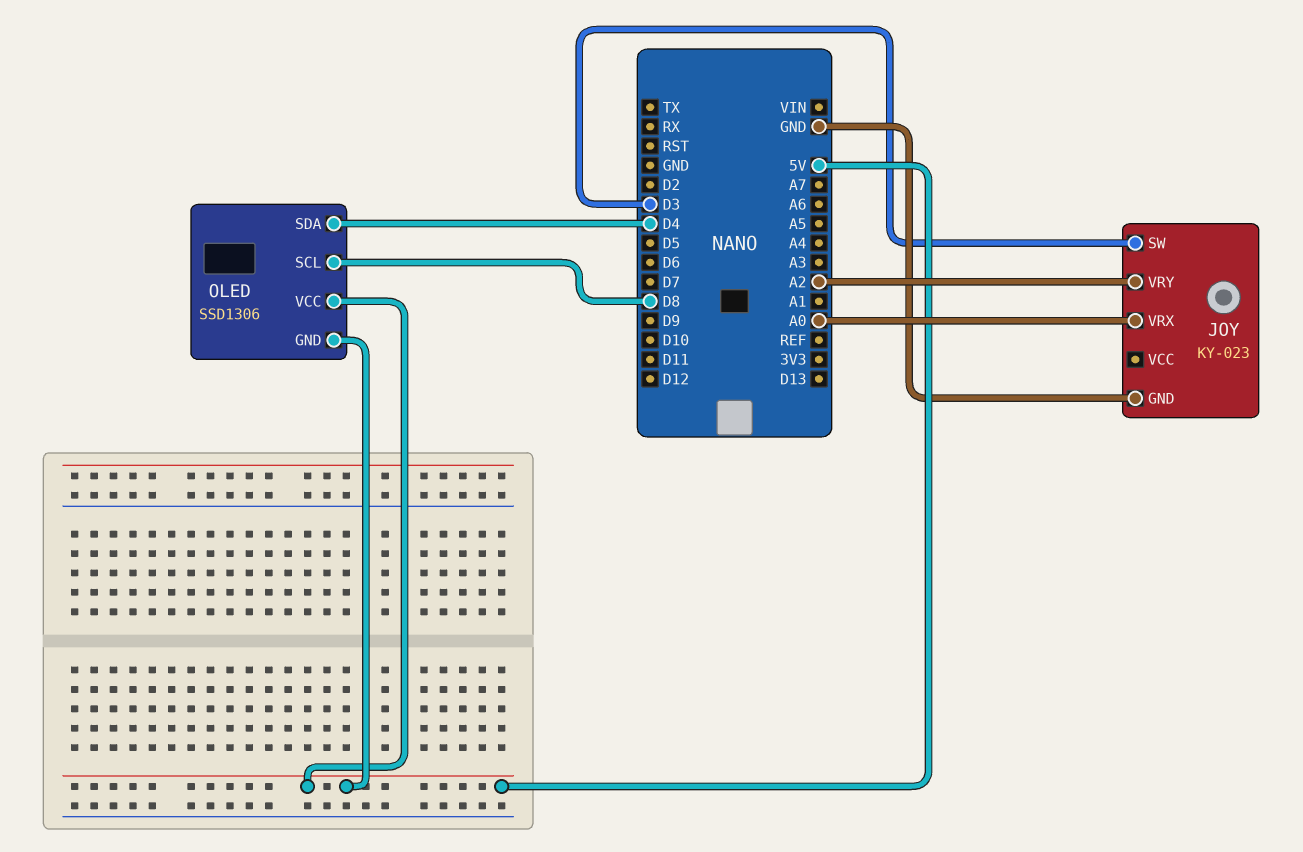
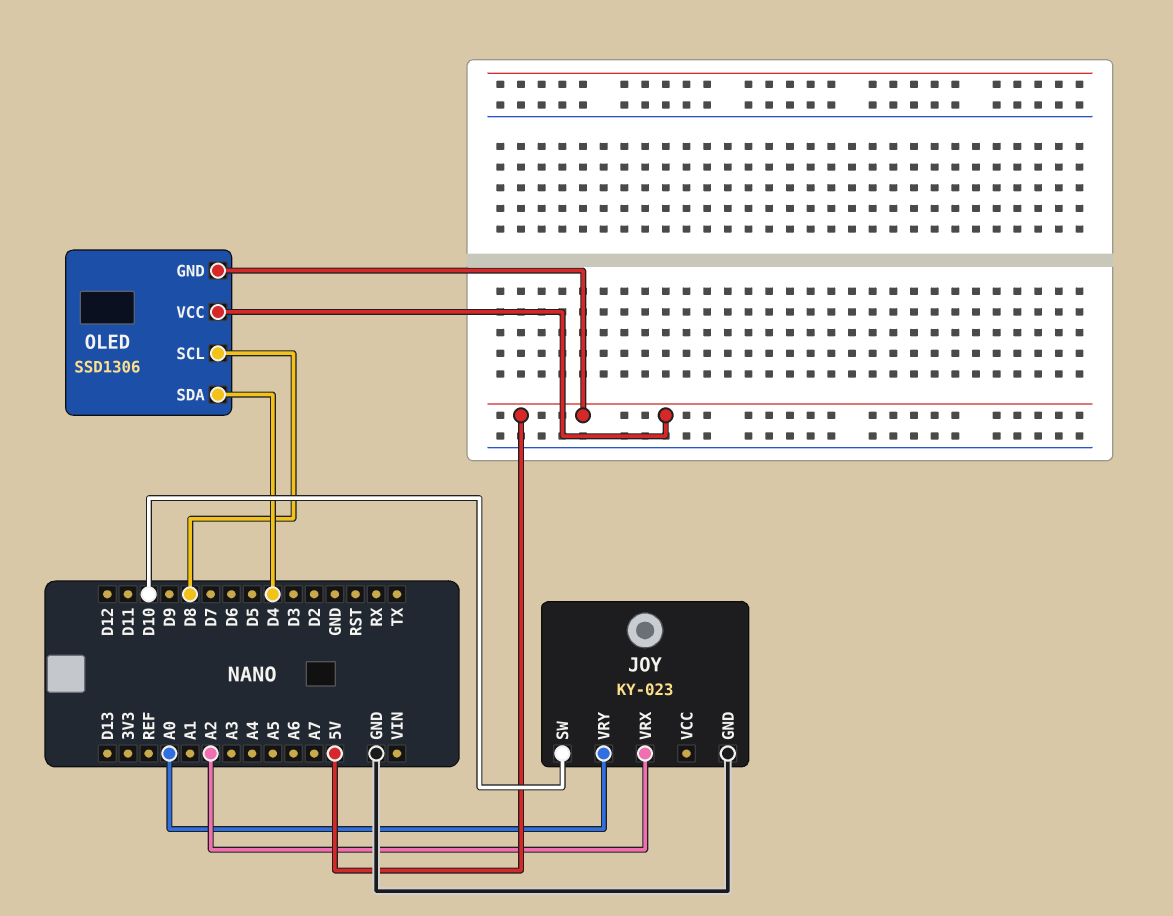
JOY pin SW: D3 -> D10
JOY pin VRX: A0 -> A2
JOY pin VRY: A2 -> A0

